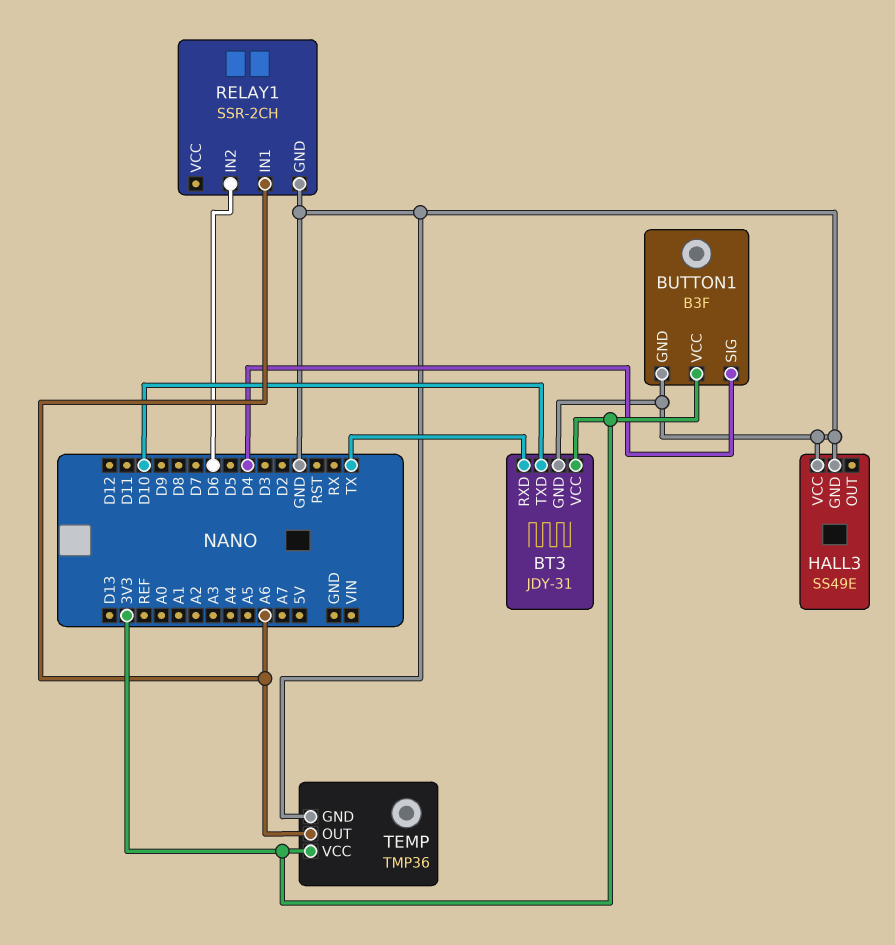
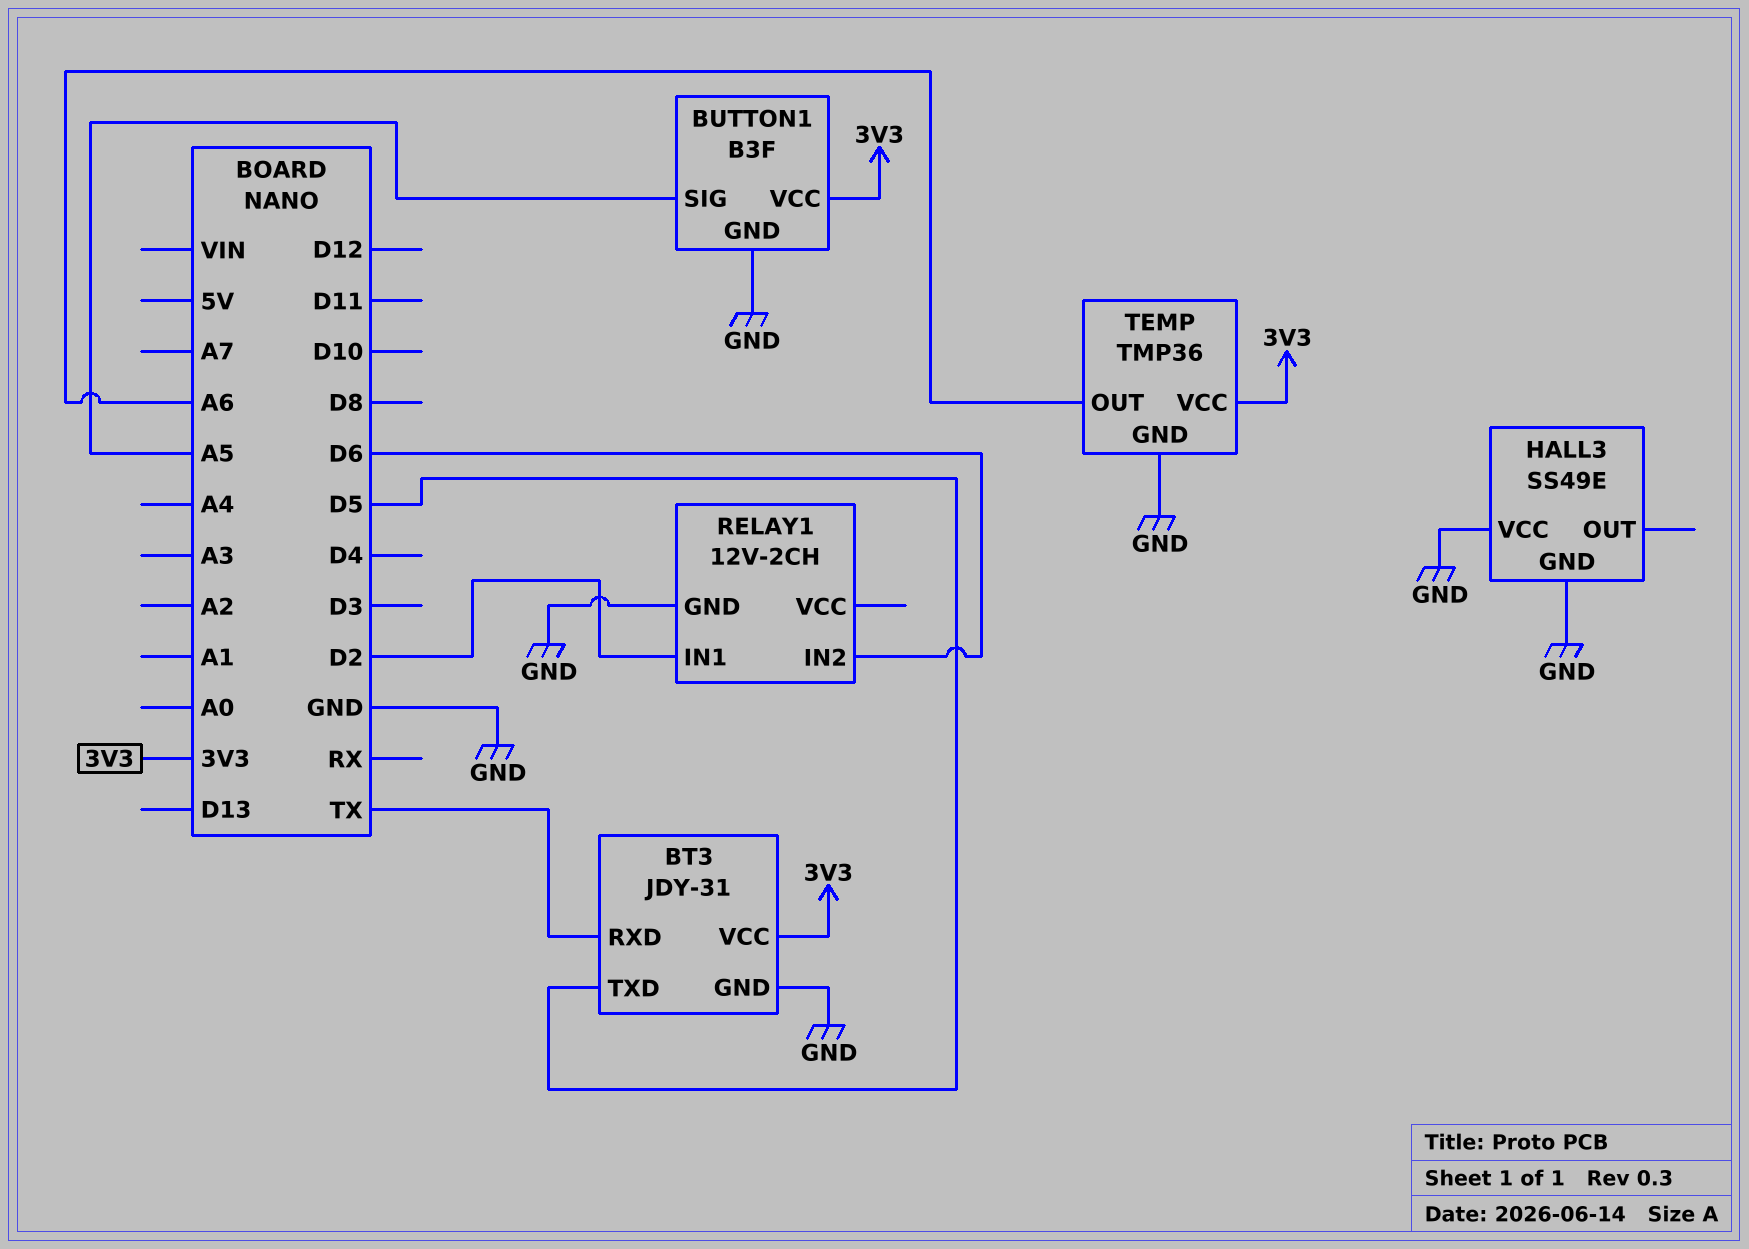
BT3 pin TXD: D10 -> D5
BUTTON1 pin SIG: D4 -> A5
RELAY1: SSR-2CH -> 12V-2CH
RELAY1 pin IN1: A6 -> D2

